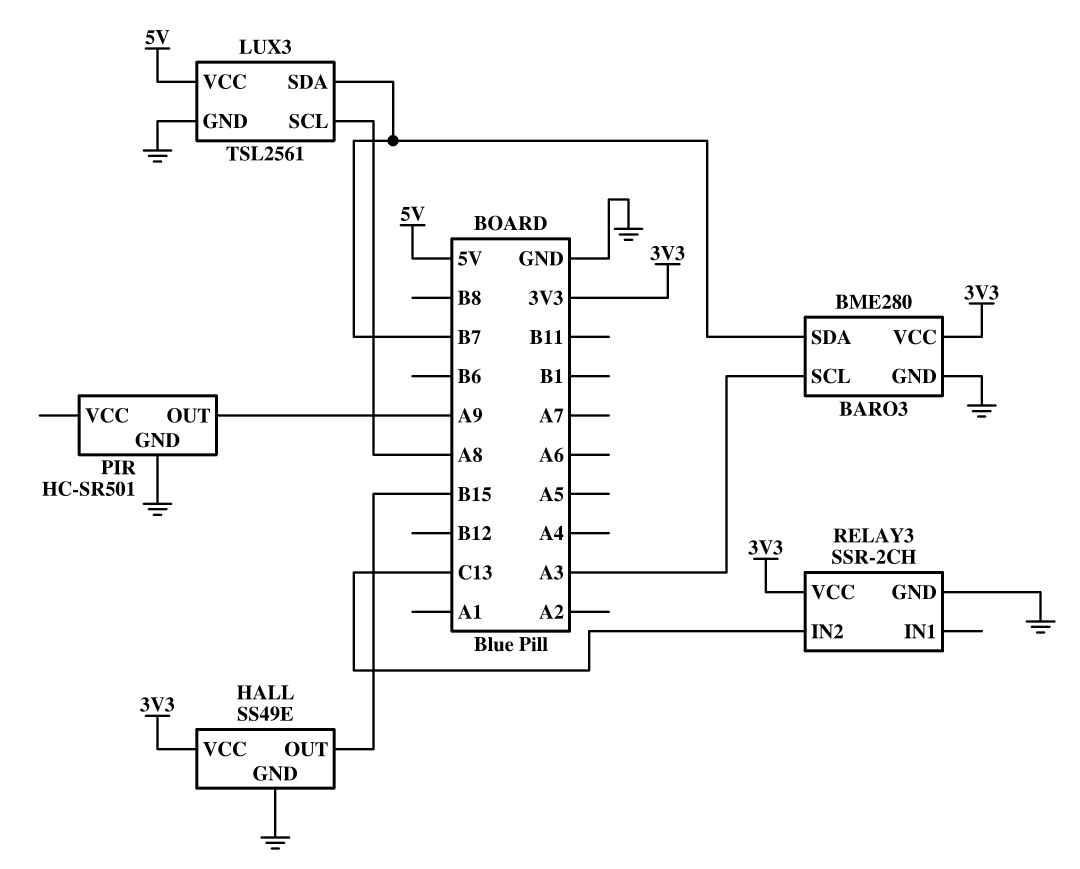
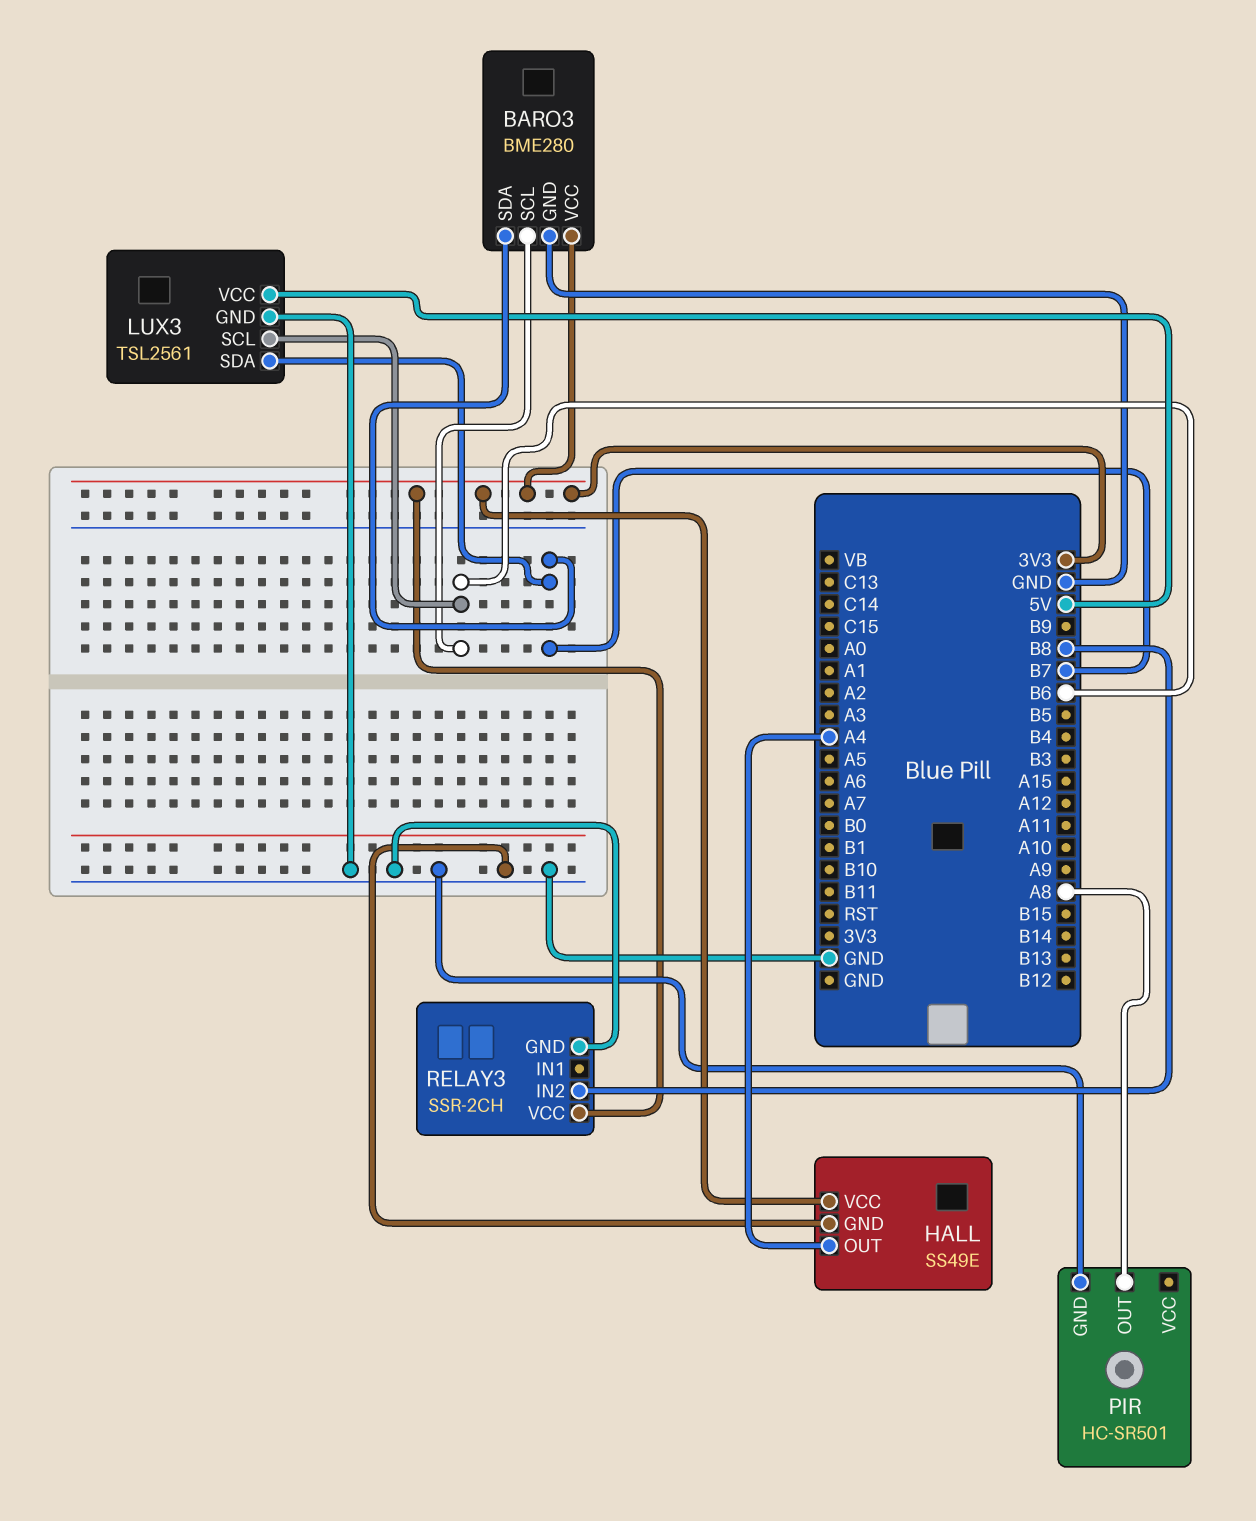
BARO3 pin SCL: A3 -> B6
HALL pin OUT: B15 -> A4
LUX3 pin SCL: A8 -> B6
PIR pin OUT: A9 -> A8
RELAY3 pin IN2: C13 -> B8

